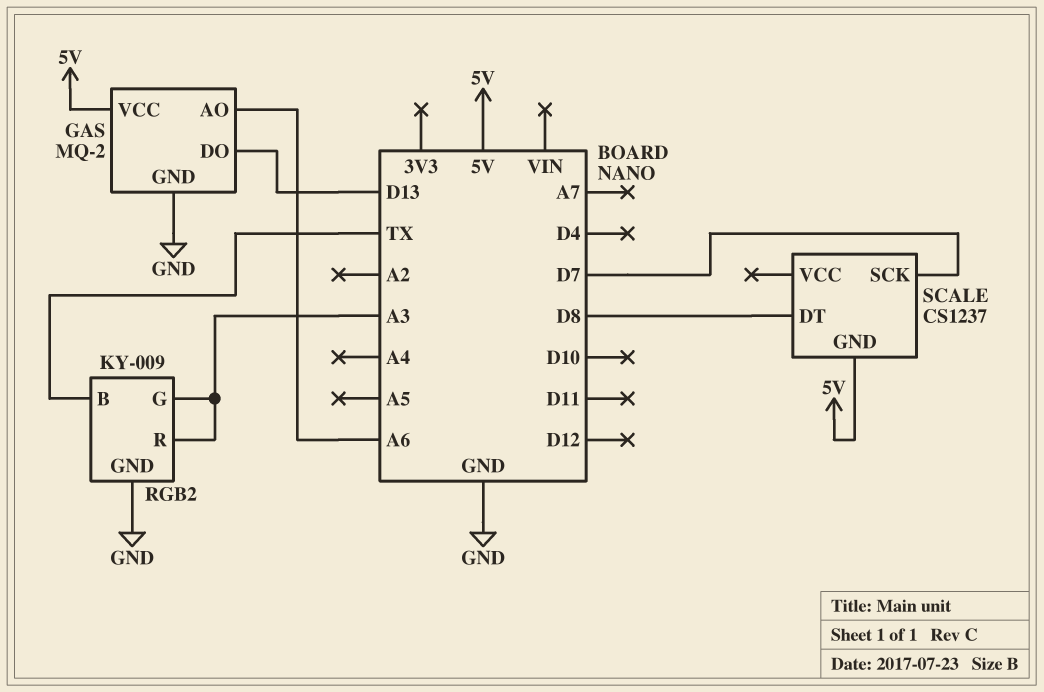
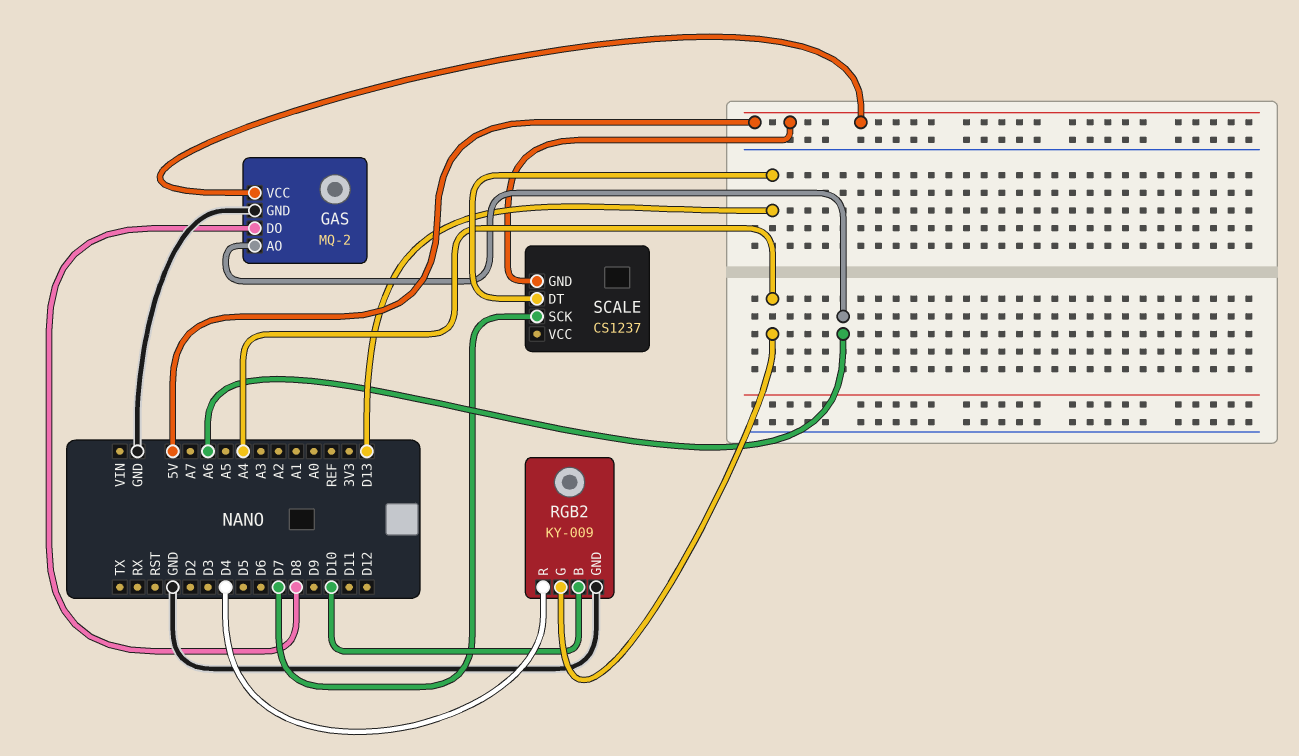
GAS pin DO: D13 -> D8
RGB2 pin B: TX -> D10
RGB2 pin G: A3 -> A4
RGB2 pin R: A3 -> D4
SCALE pin DT: D8 -> D13

